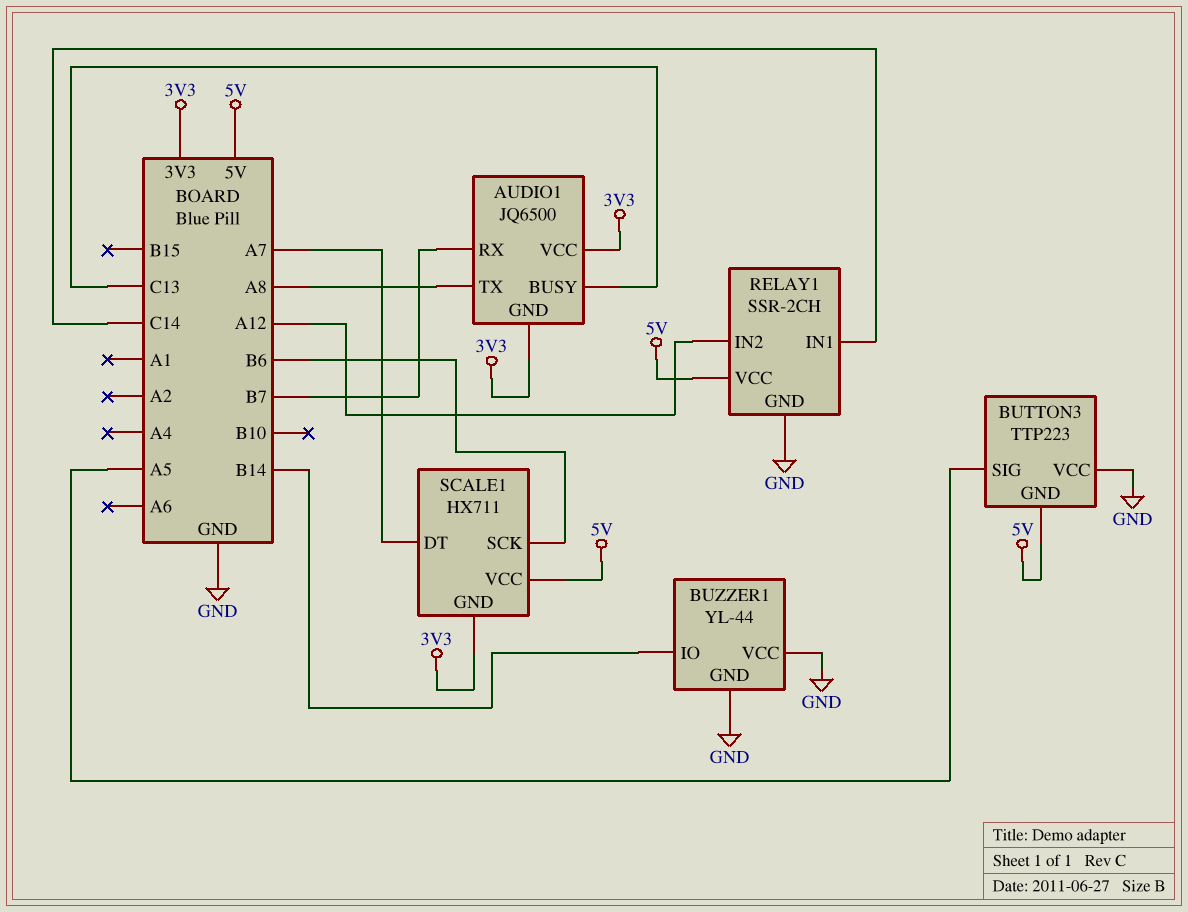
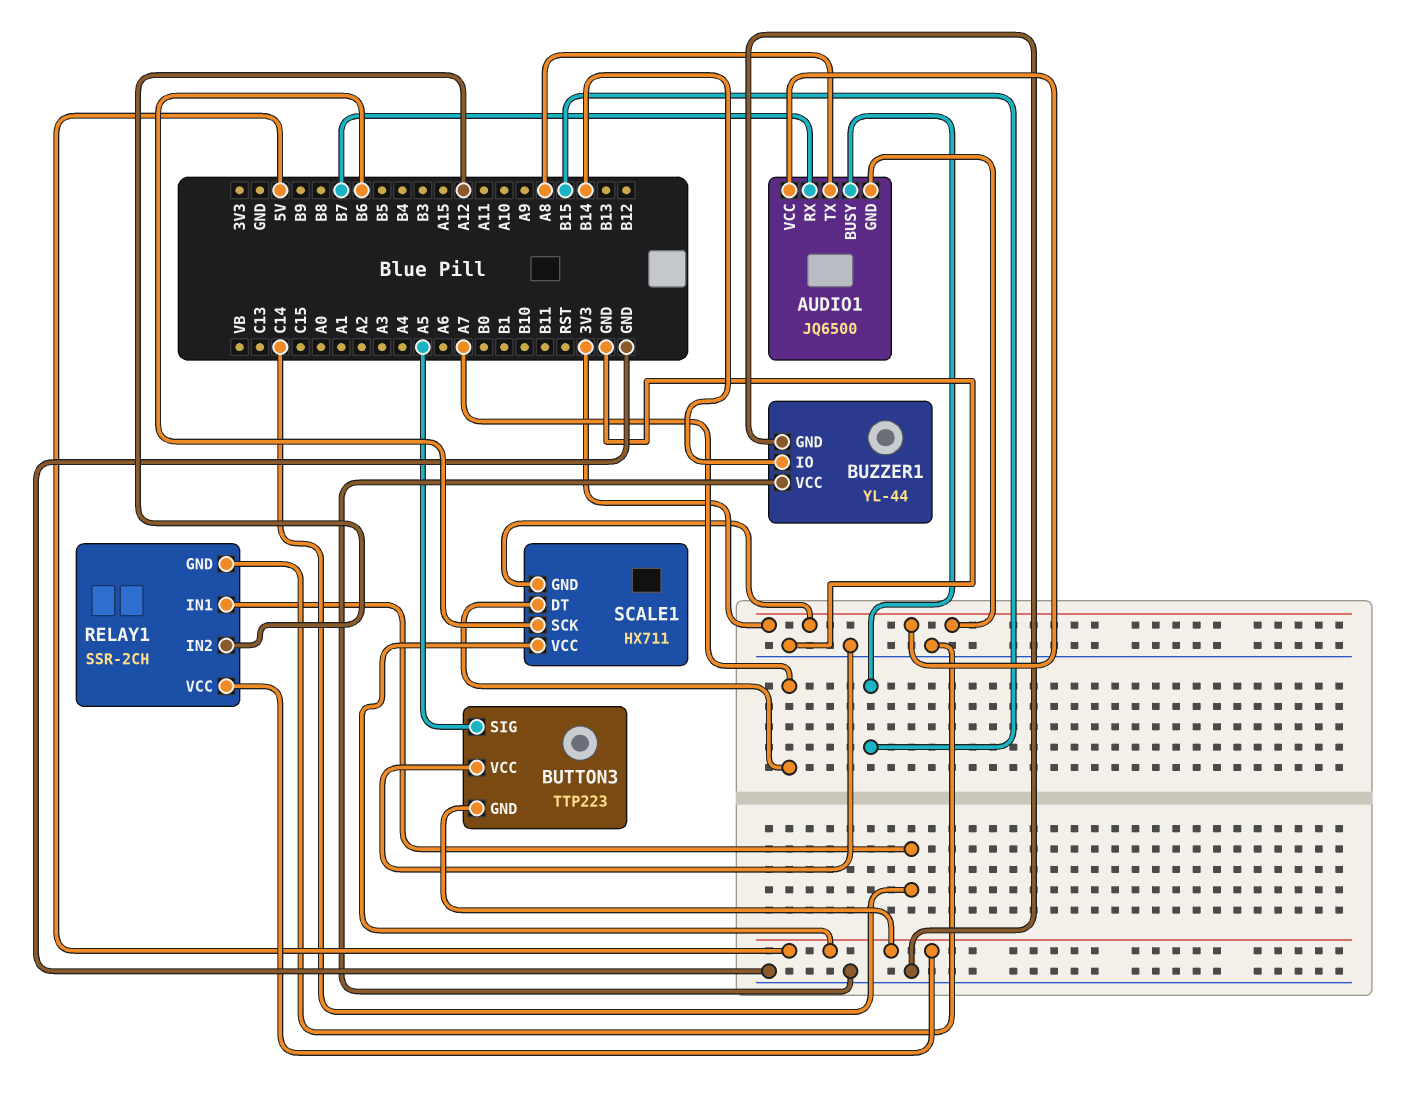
AUDIO1 pin BUSY: C13 -> B15

